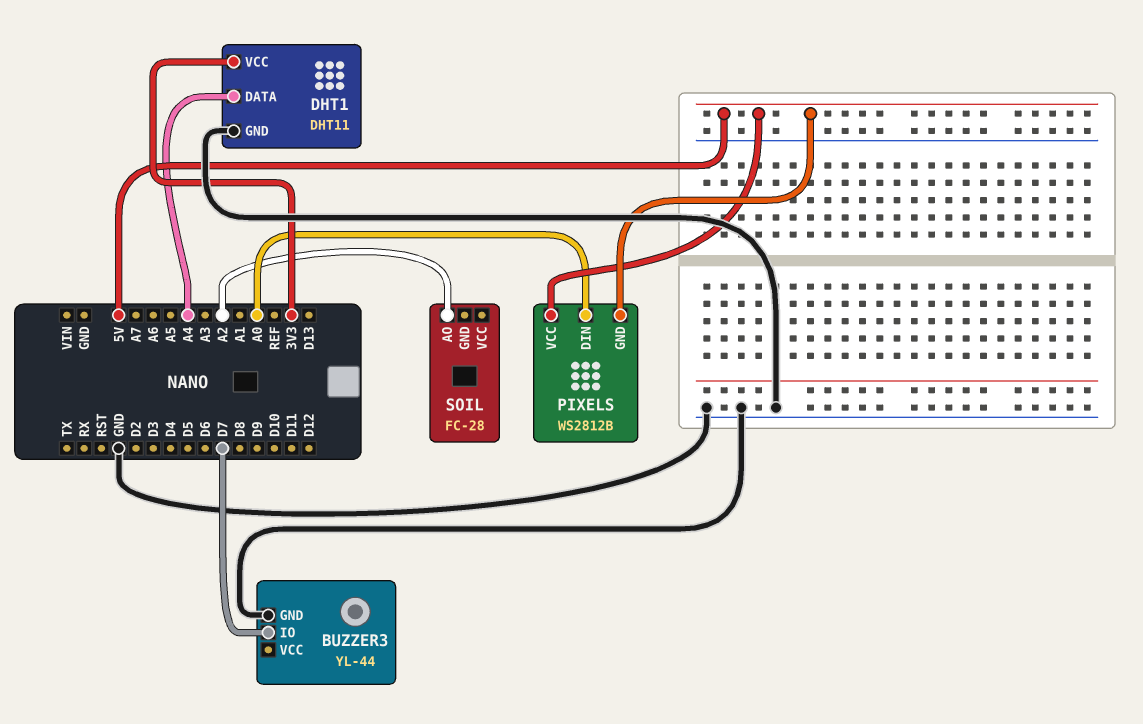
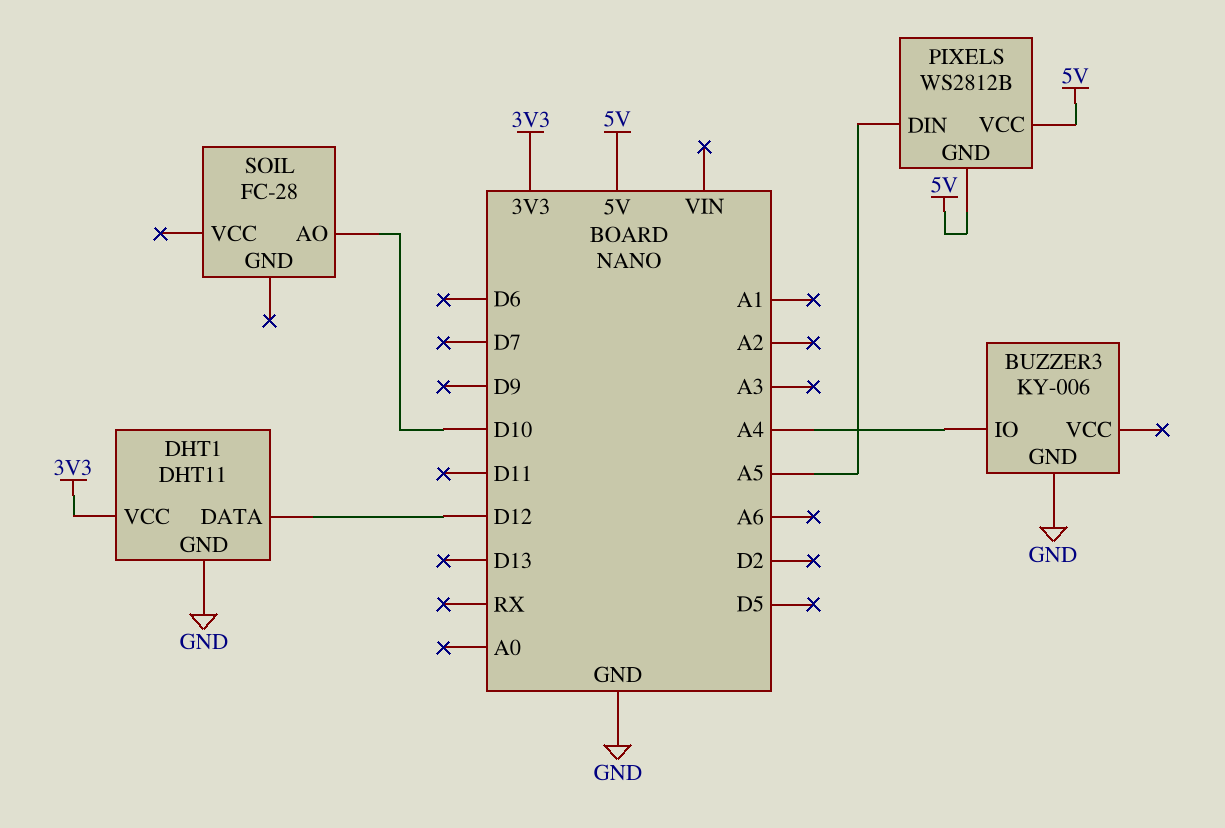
BUZZER3: YL-44 -> KY-006
BUZZER3 pin IO: D7 -> A4
DHT1 pin DATA: A4 -> D12
PIXELS pin DIN: A0 -> A5
SOIL pin AO: A2 -> D10

